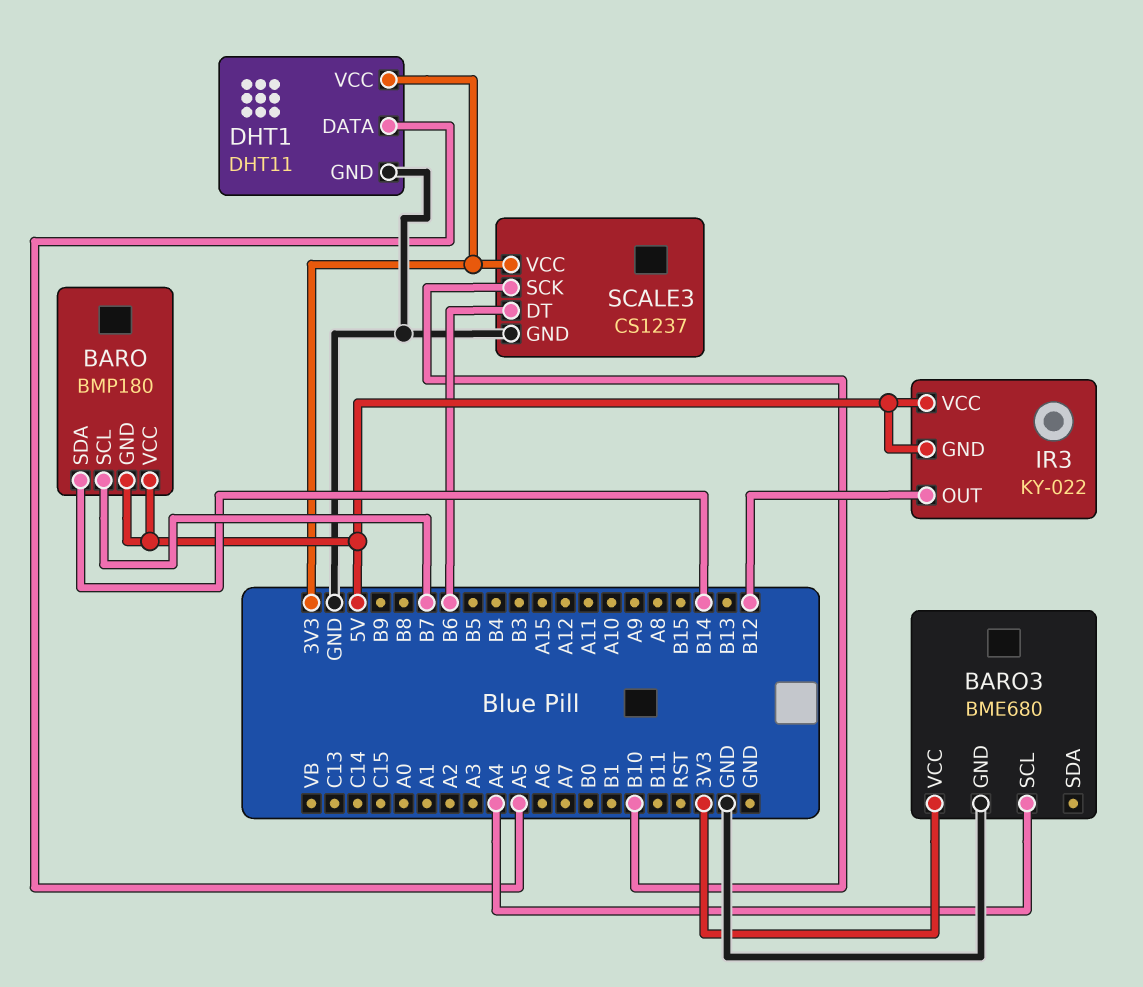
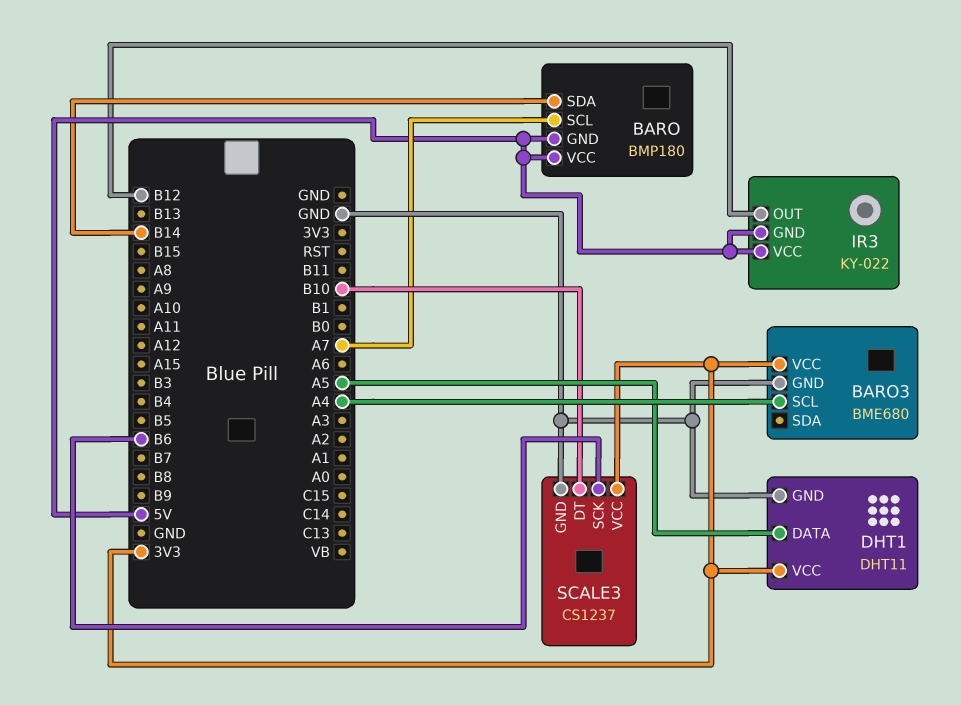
BARO pin SCL: B7 -> A7
SCALE3 pin DT: B6 -> B10
SCALE3 pin SCK: B10 -> B6

